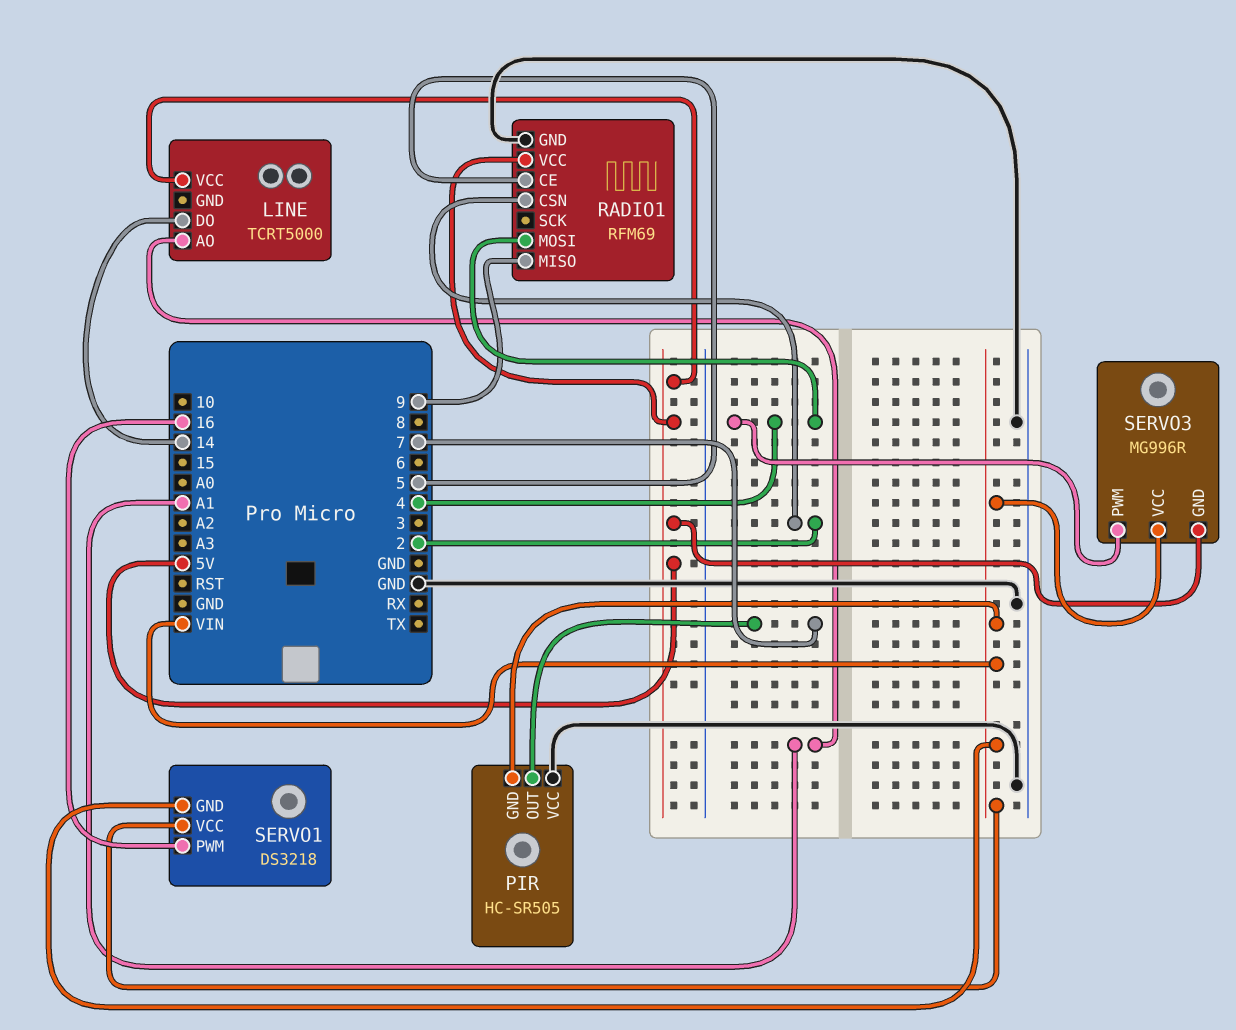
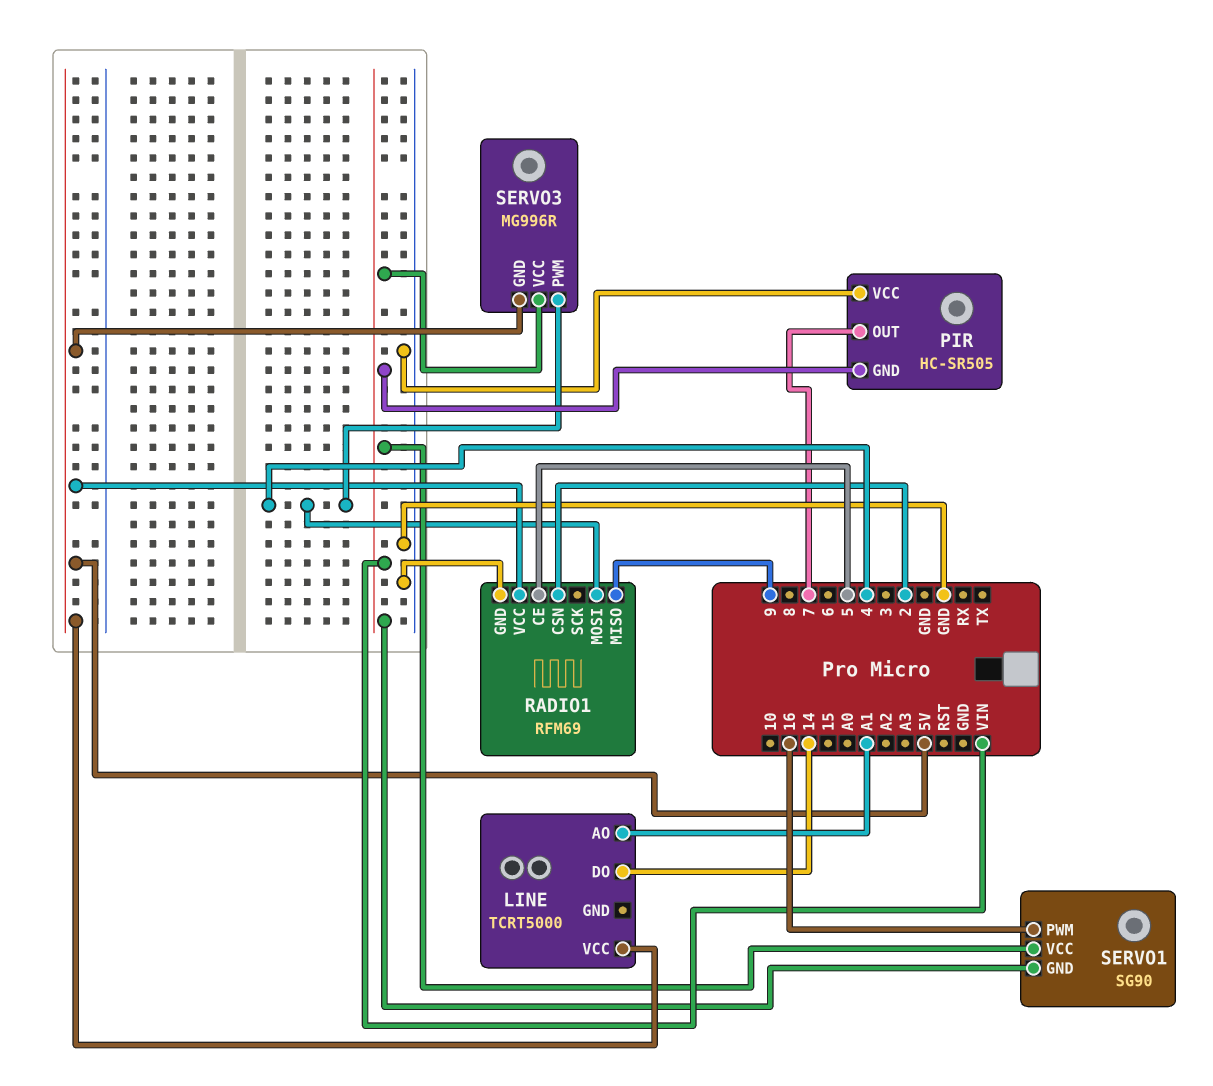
SERVO1: DS3218 -> SG90

